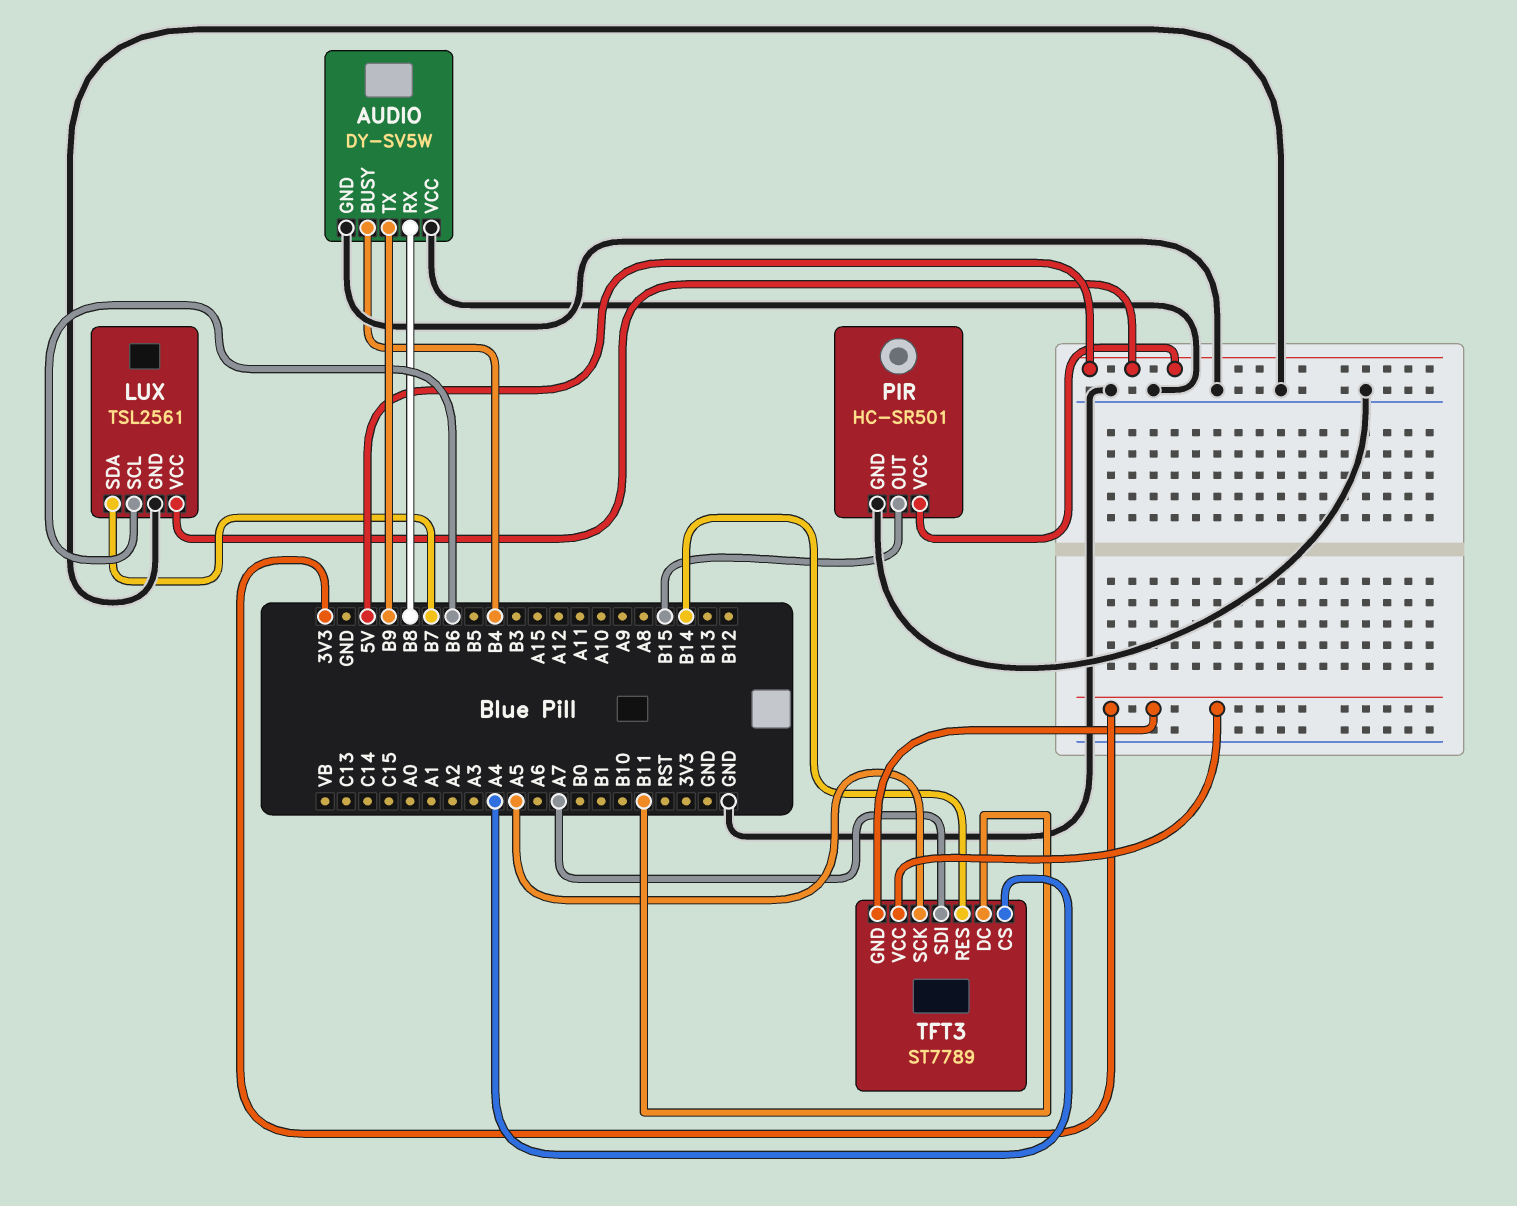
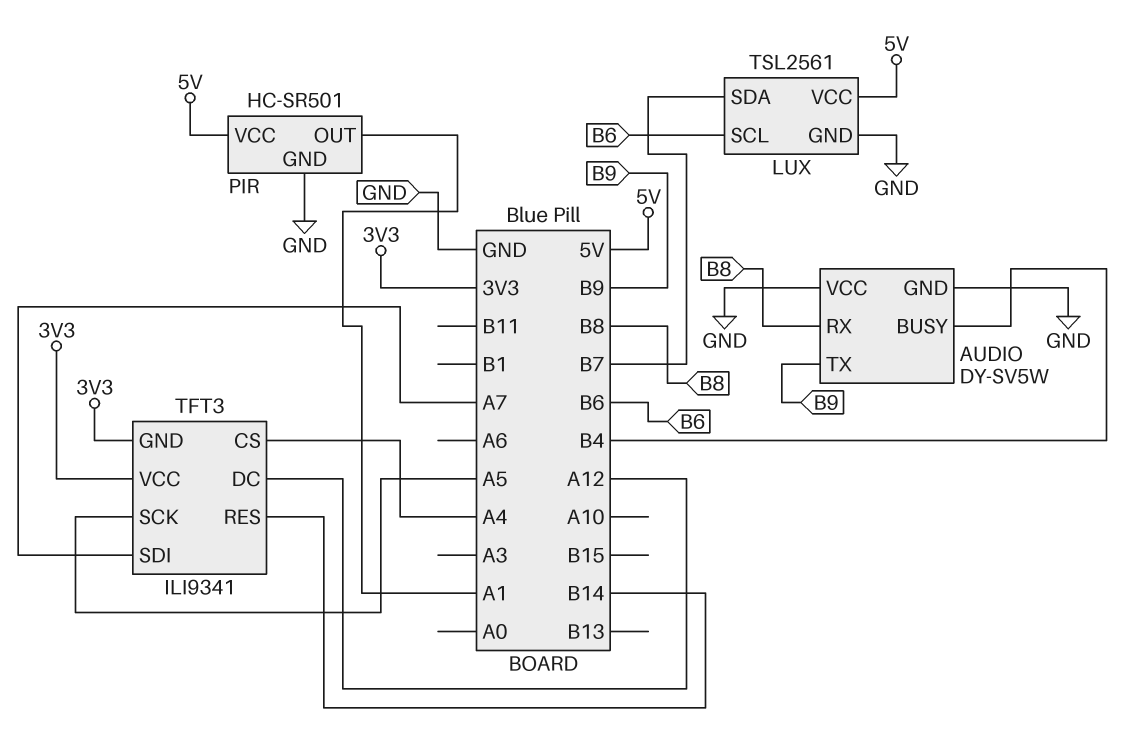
PIR pin OUT: B15 -> A1
TFT3: ST7789 -> ILI9341
TFT3 pin DC: B11 -> A12

